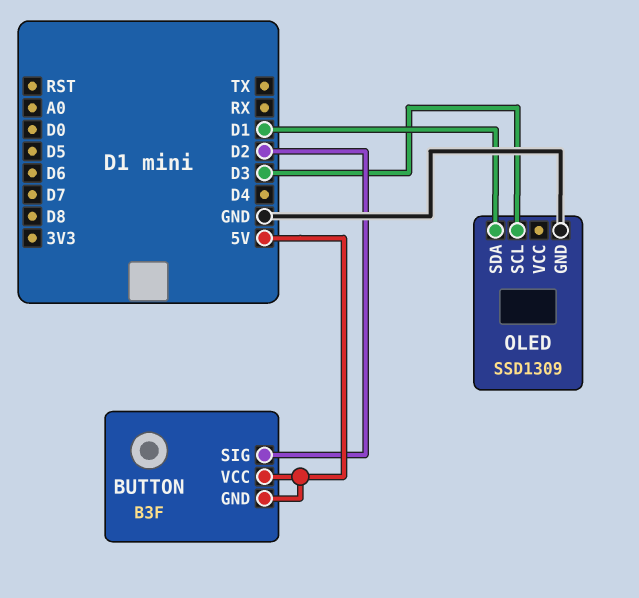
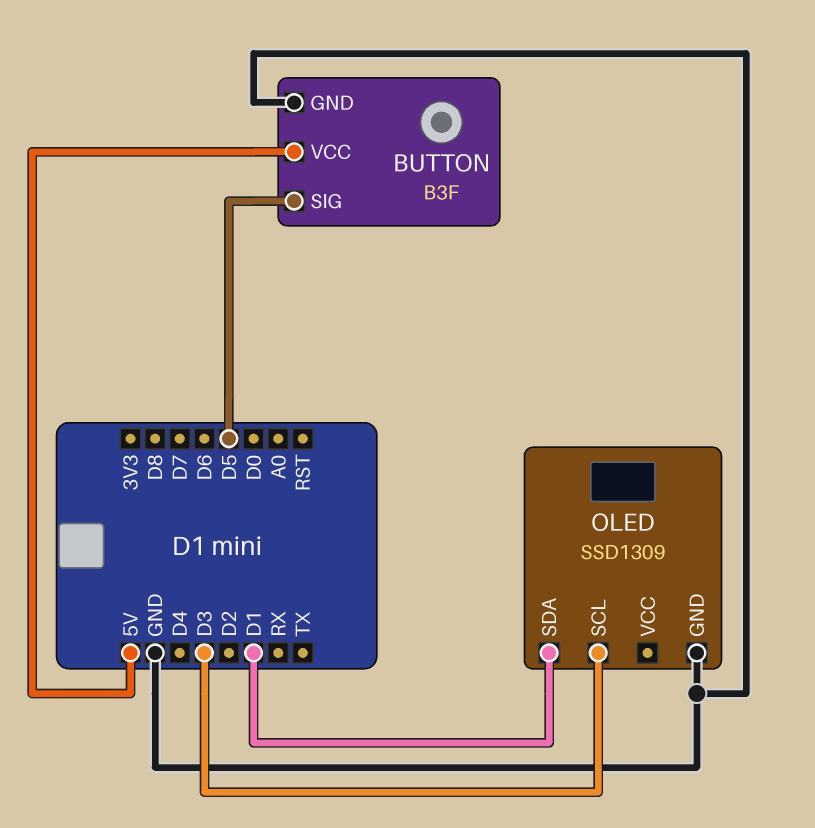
BUTTON pin GND: 5V -> GND
BUTTON pin SIG: D2 -> D5

